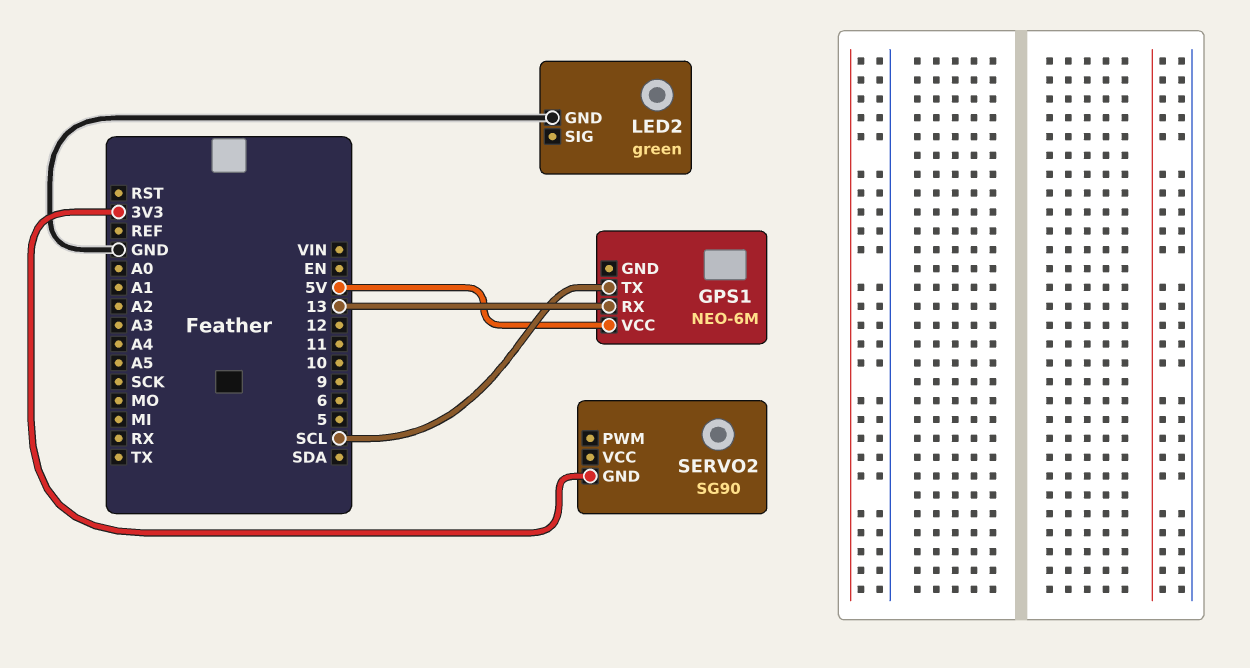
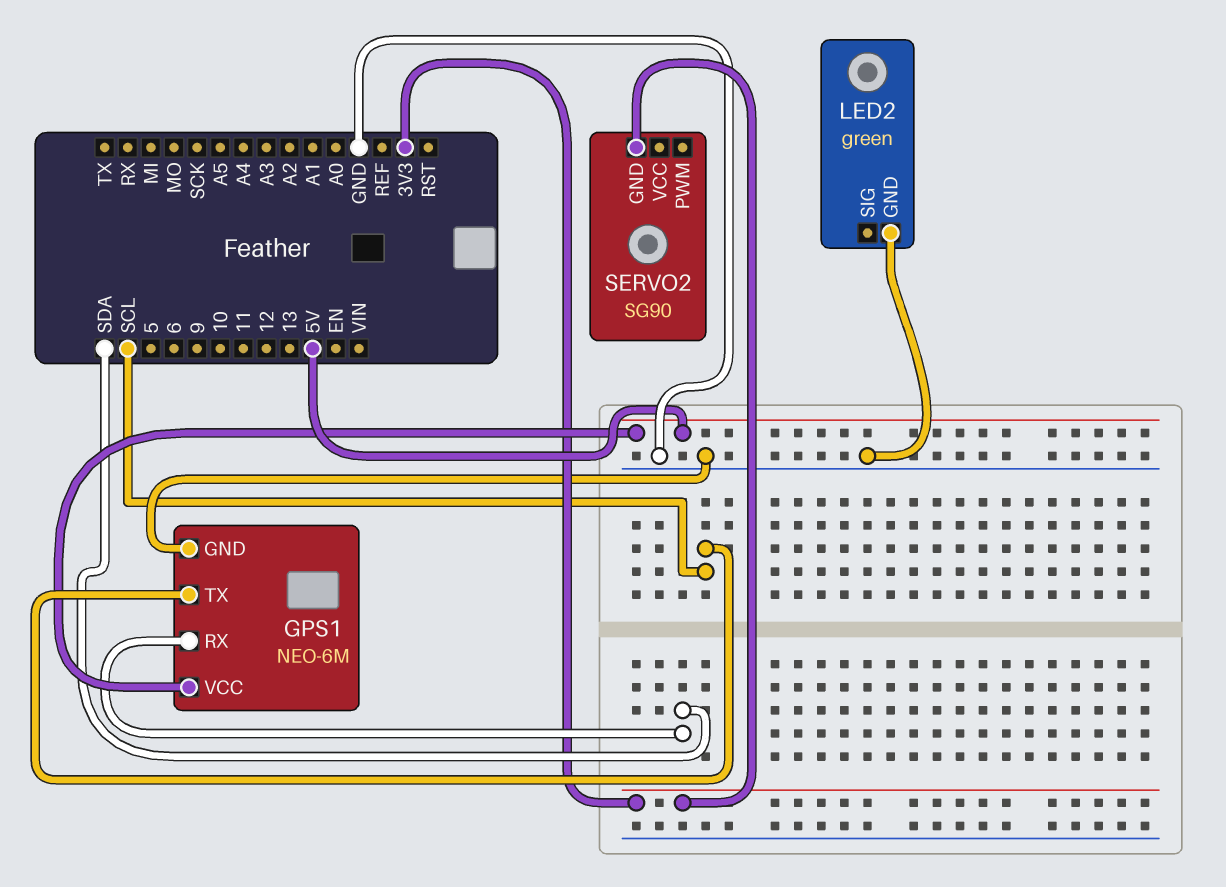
GPS1 pin GND: none -> GND
GPS1 pin RX: 13 -> SDA

